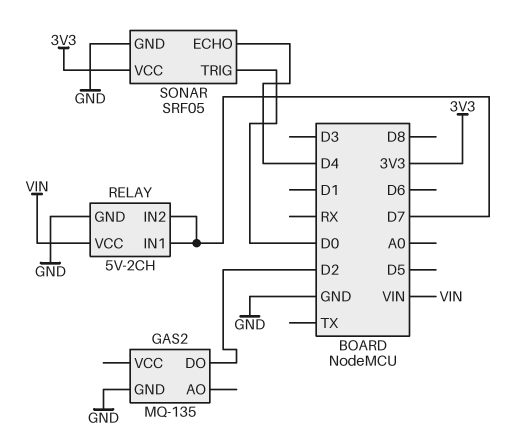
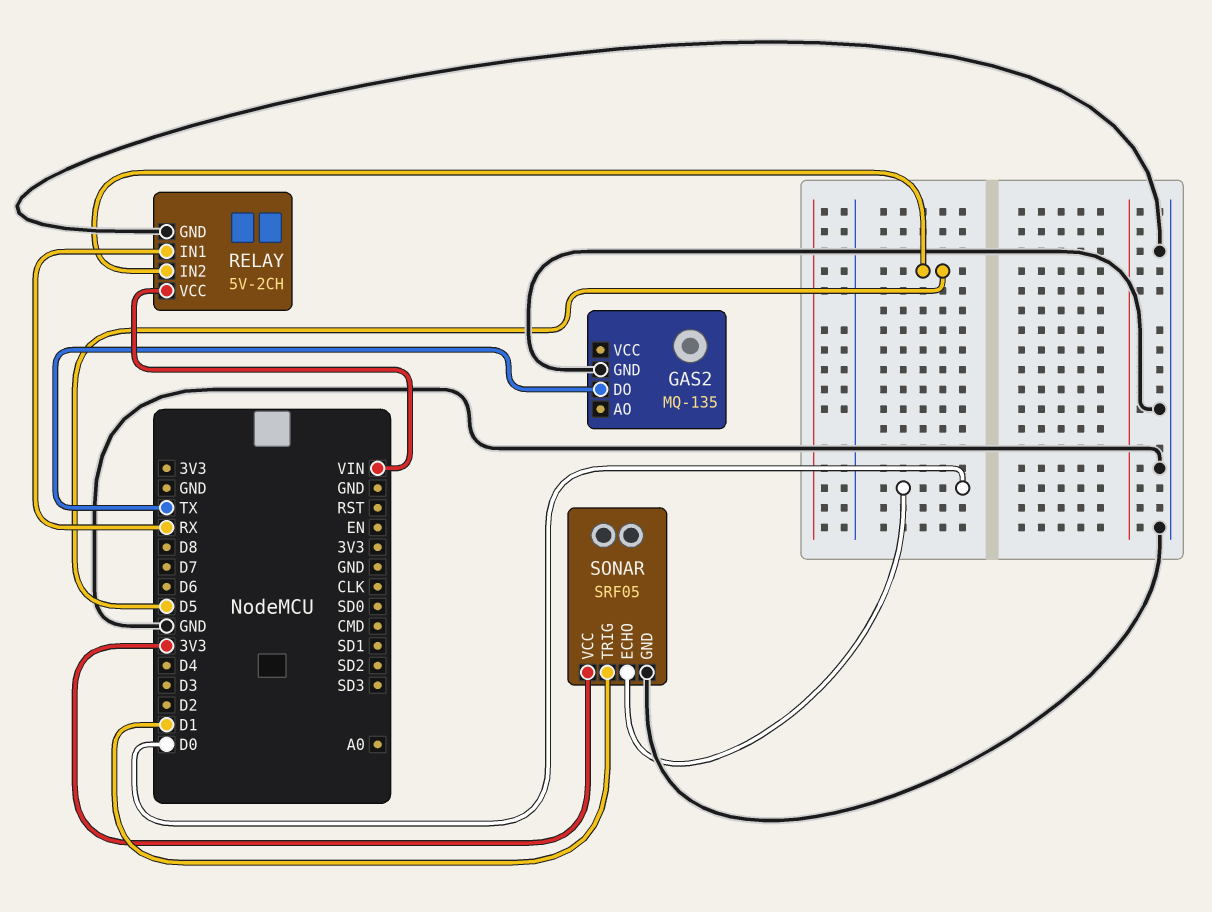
GAS2 pin DO: D2 -> TX
RELAY pin IN1: D7 -> RX
RELAY pin IN2: D7 -> D5
SONAR pin ECHO: D4 -> D0
SONAR pin TRIG: D0 -> D1

